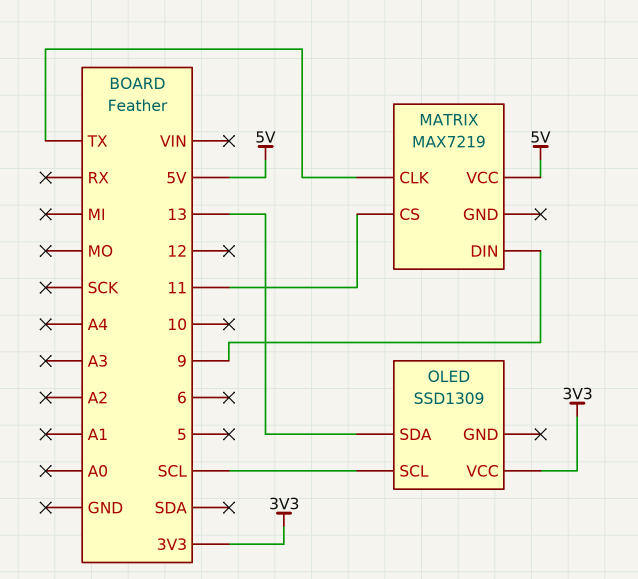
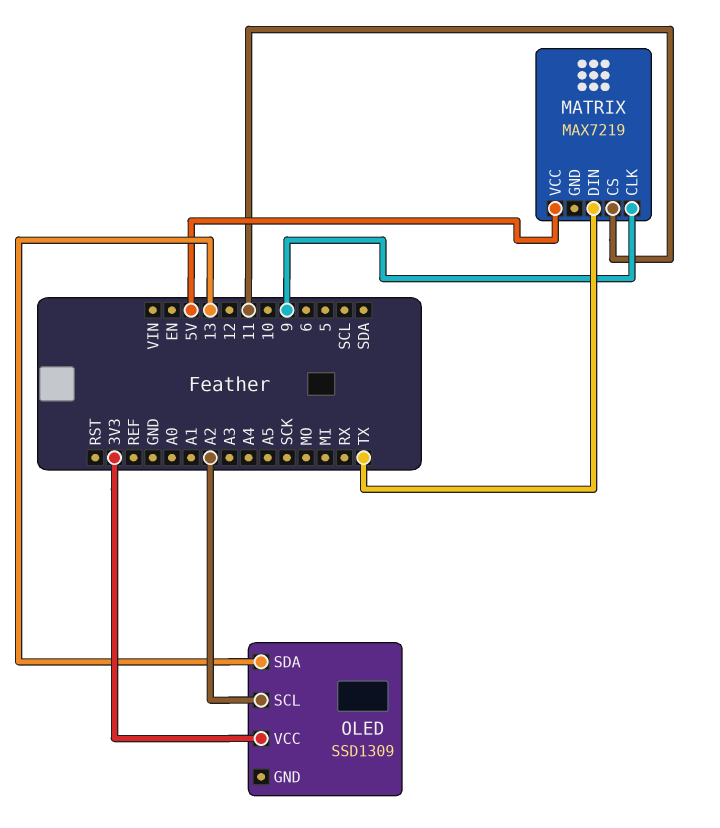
MATRIX pin CLK: TX -> 9
MATRIX pin DIN: 9 -> TX
OLED pin SCL: SCL -> A2

